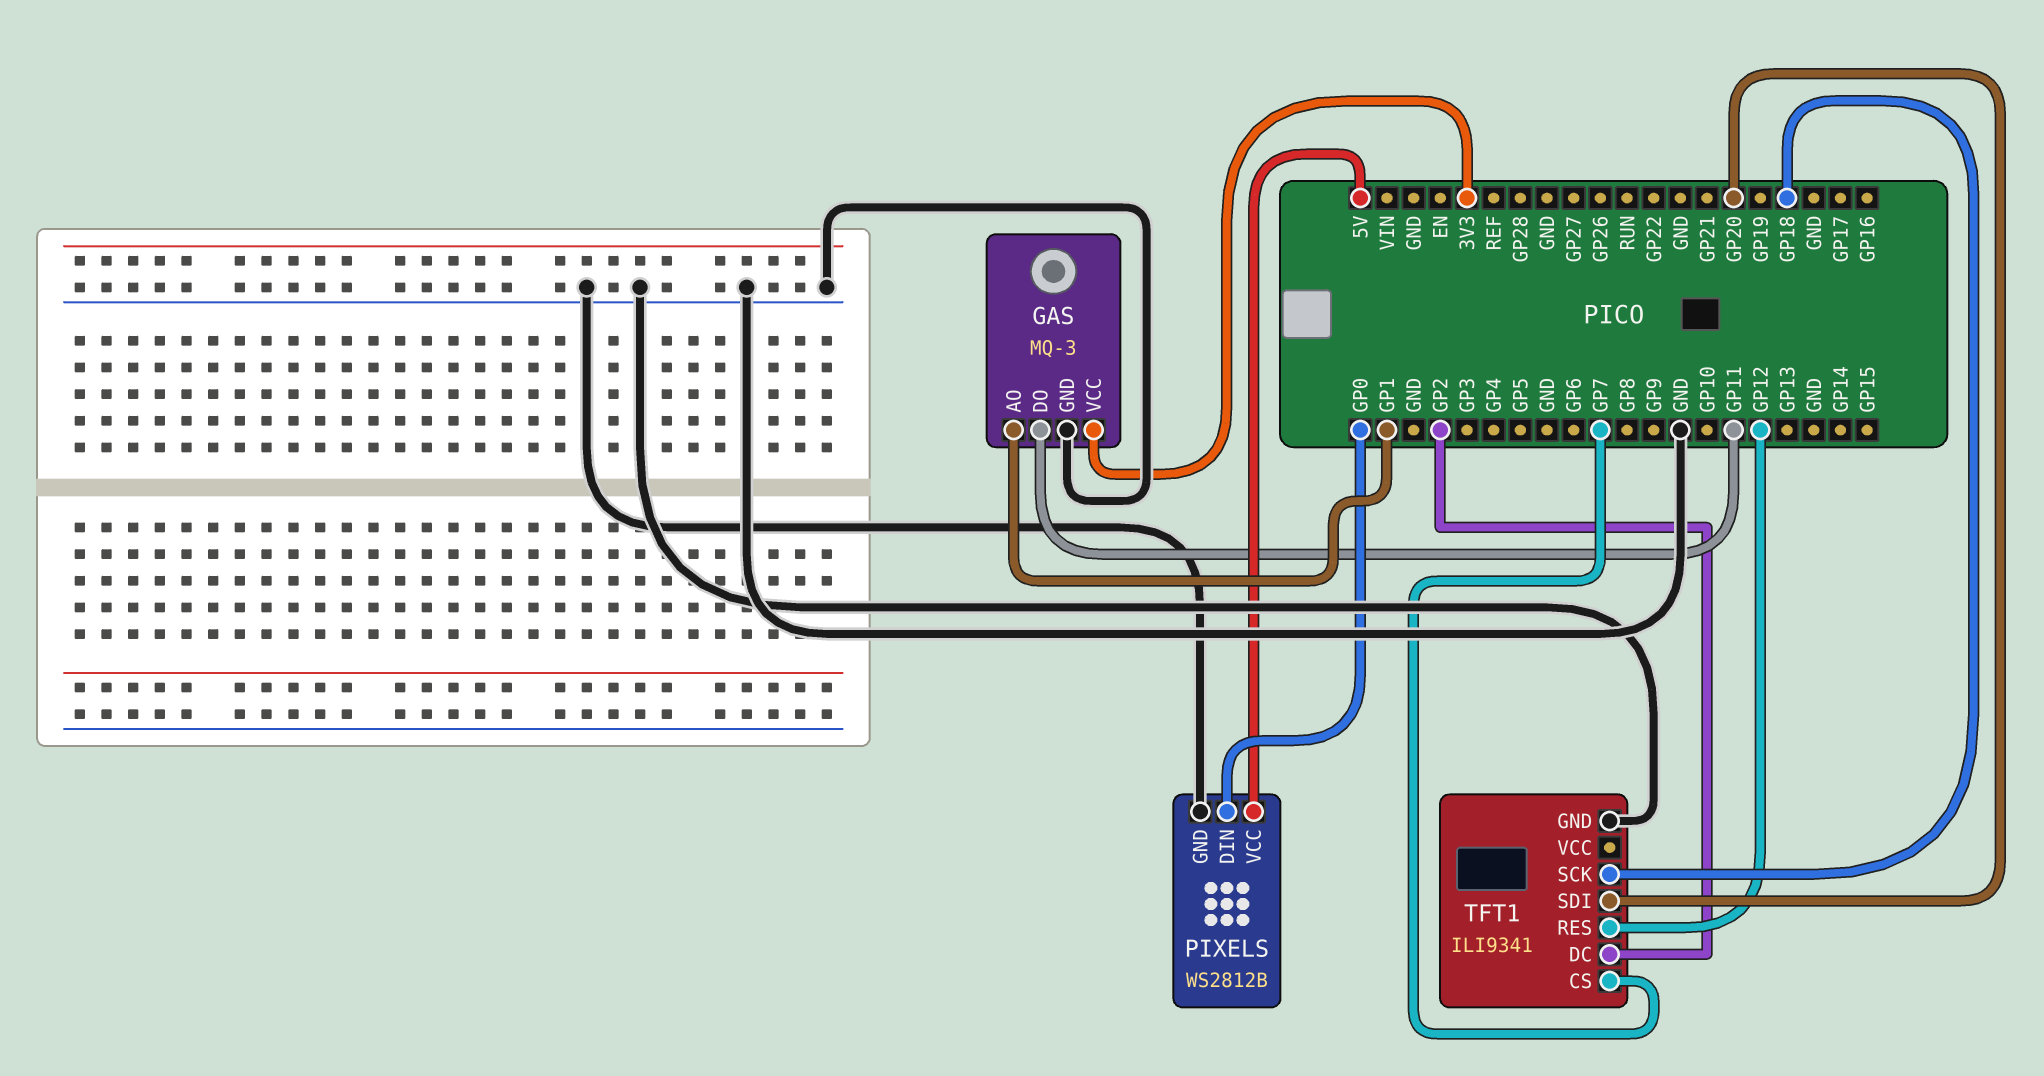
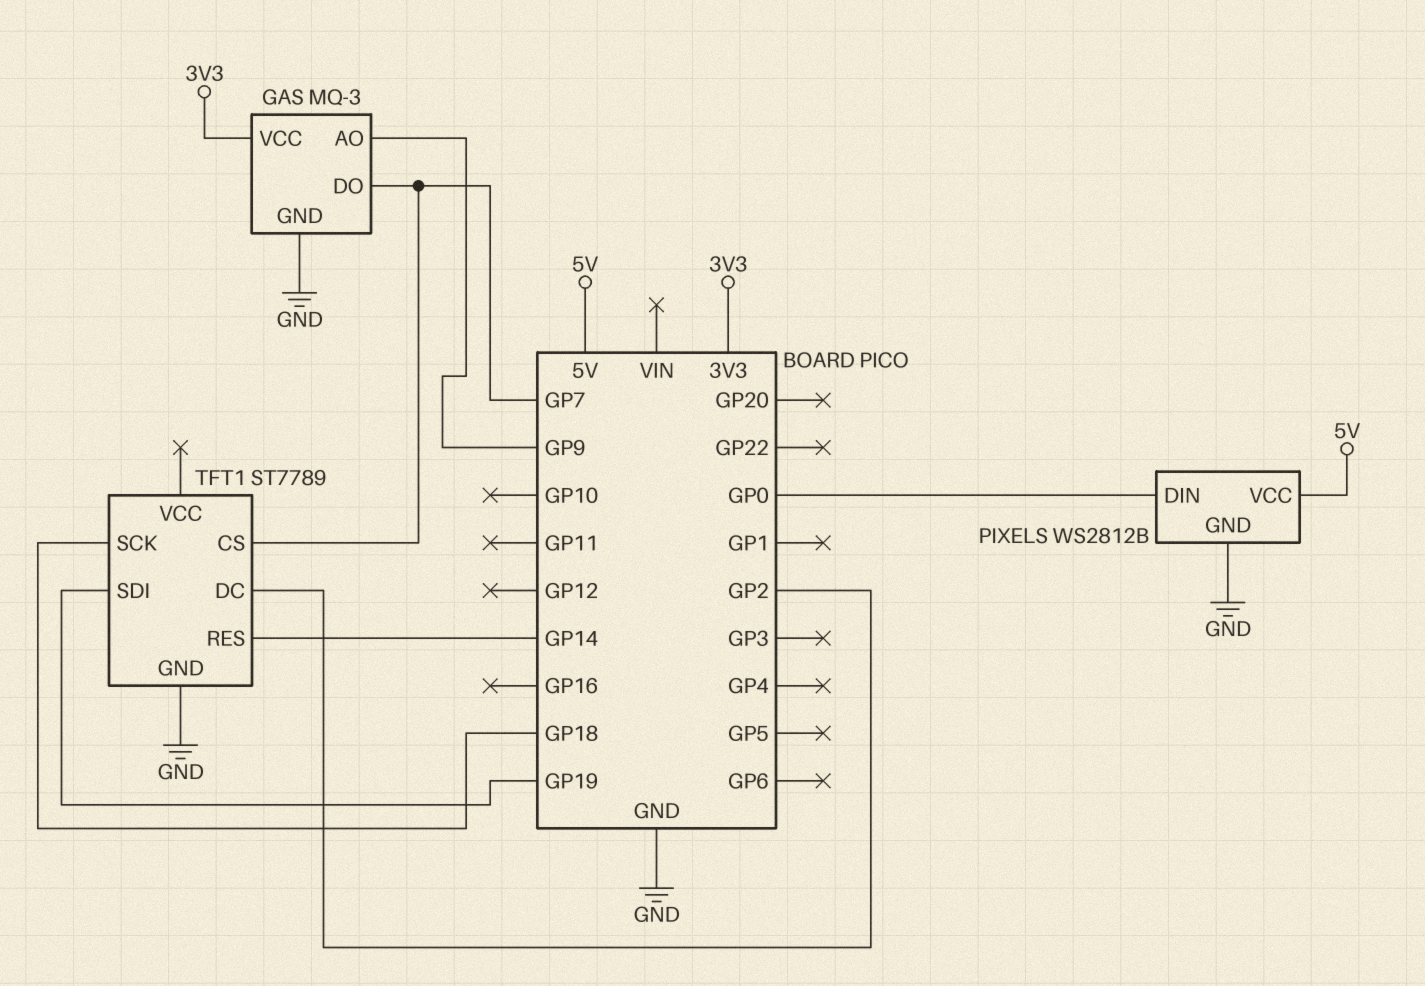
GAS pin AO: GP1 -> GP9
GAS pin DO: GP11 -> GP7
TFT1: ILI9341 -> ST7789
TFT1 pin RES: GP12 -> GP14
TFT1 pin SDI: GP20 -> GP19

